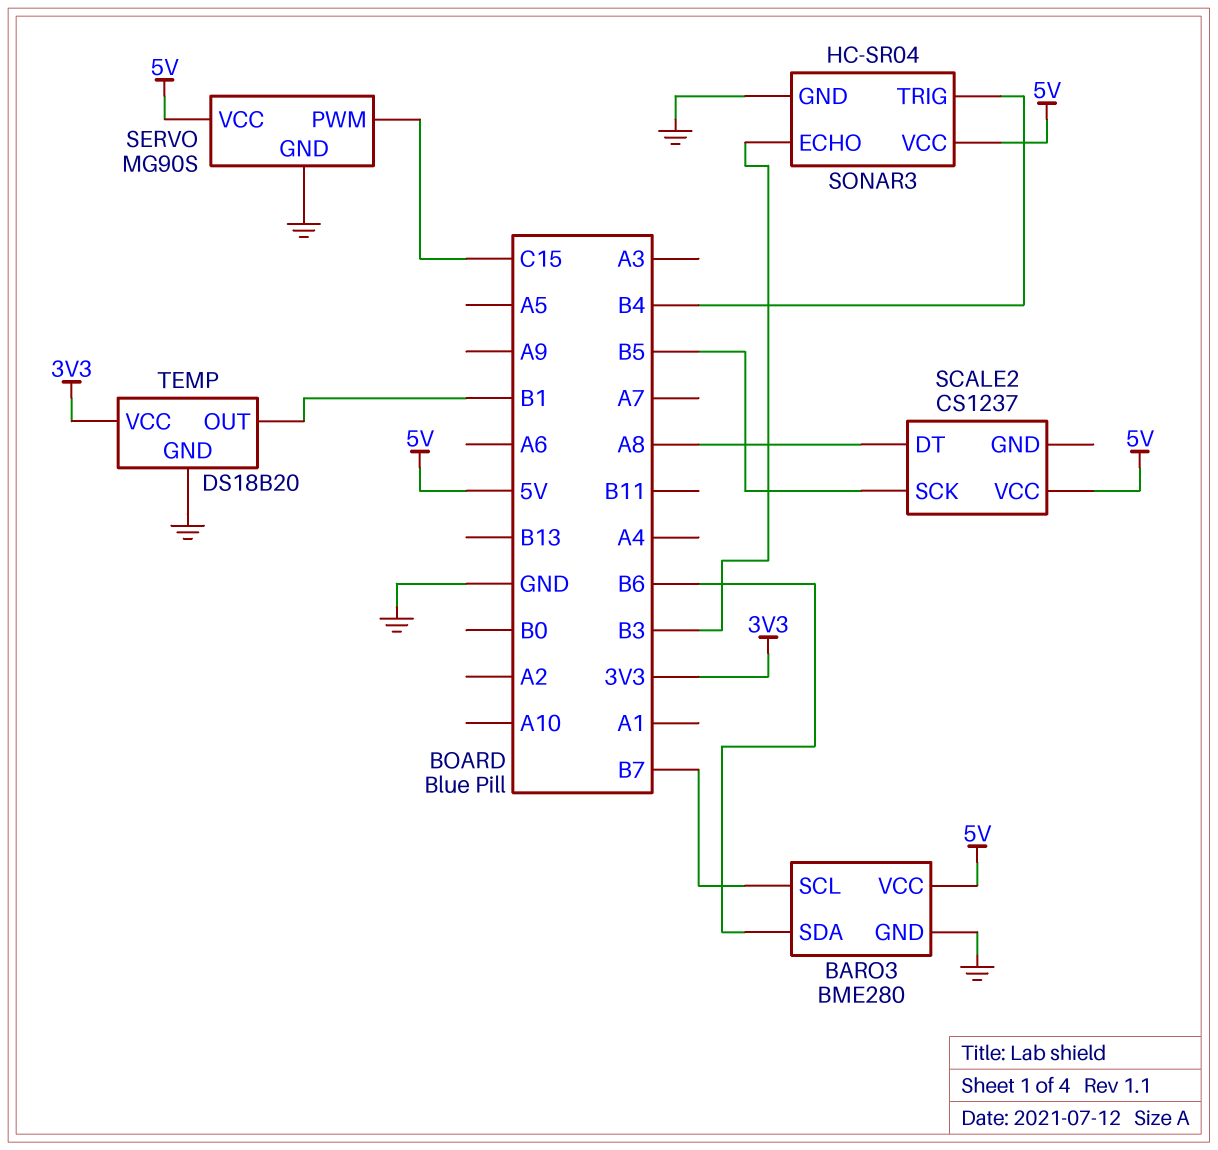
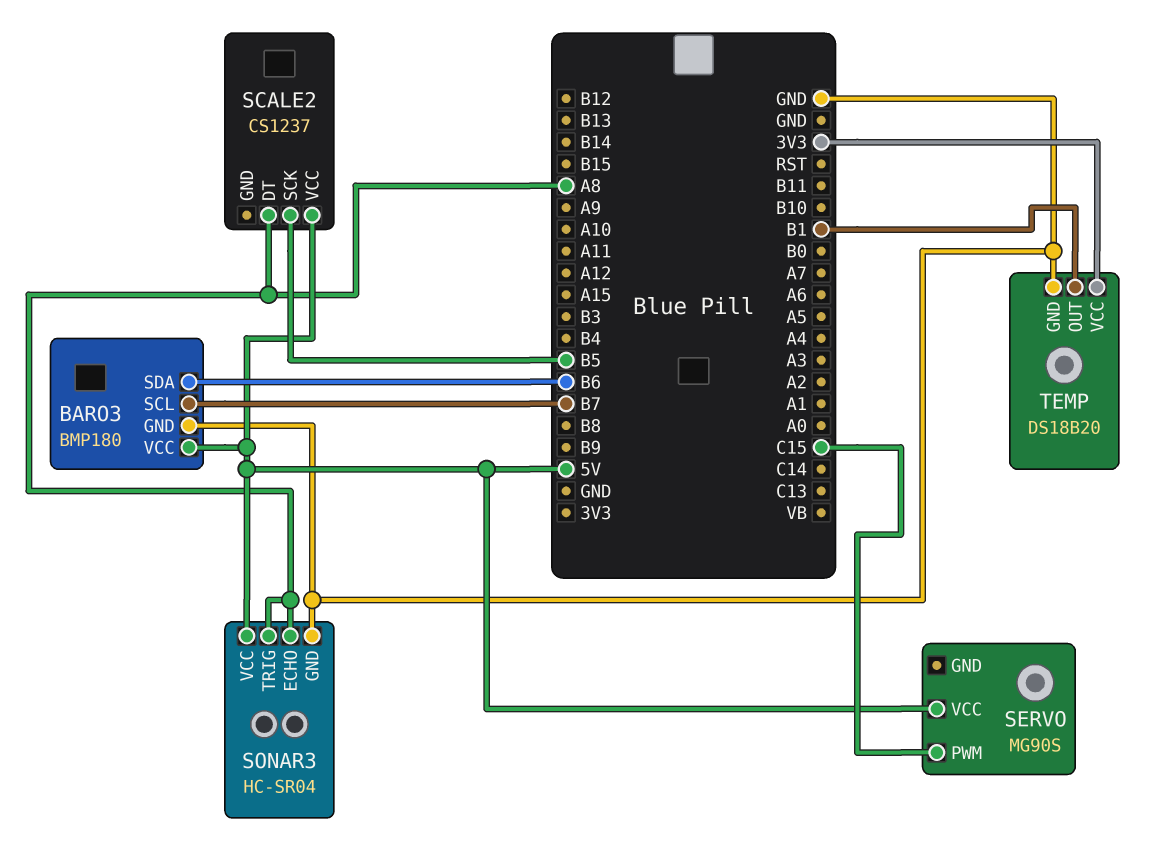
BARO3: BME280 -> BMP180
SERVO pin GND: GND -> none
SONAR3 pin ECHO: B3 -> A8
SONAR3 pin TRIG: B4 -> A8

